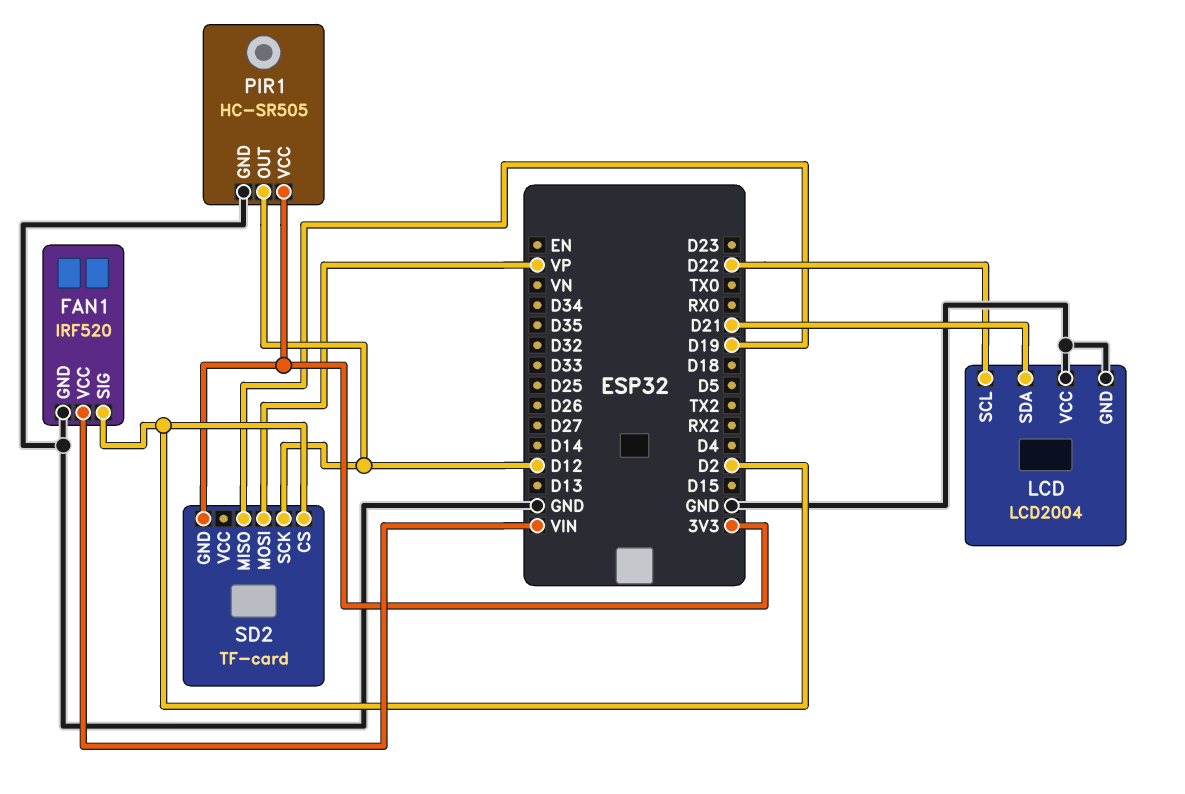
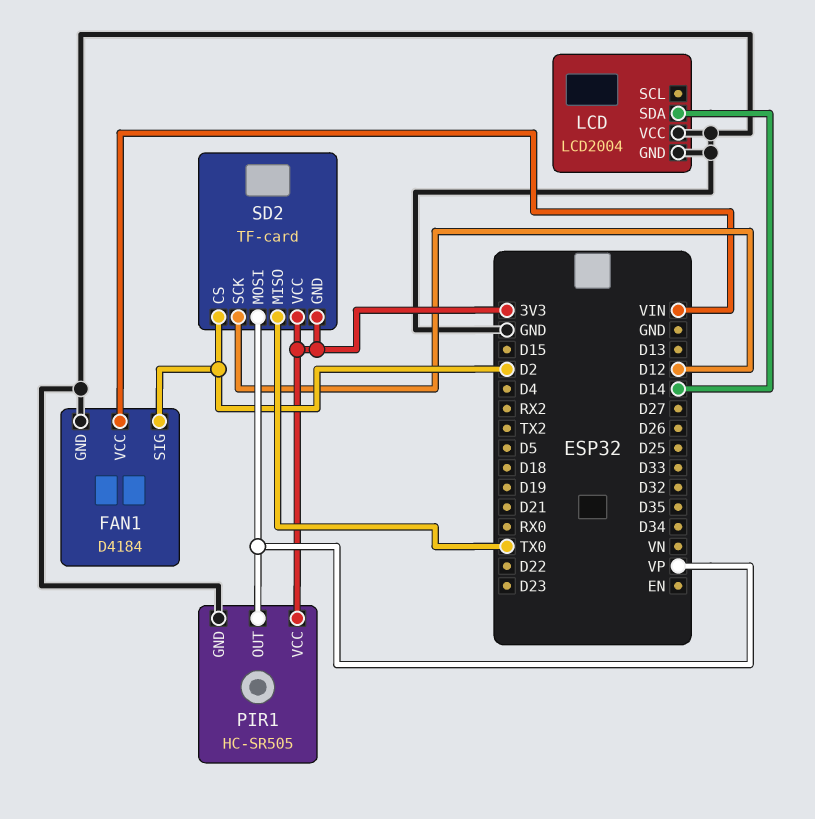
FAN1: IRF520 -> D4184
LCD pin SCL: D22 -> none
LCD pin SDA: D21 -> D14
PIR1 pin OUT: D12 -> VP
SD2 pin MISO: D19 -> TX0
SD2 pin VCC: none -> 3V3

